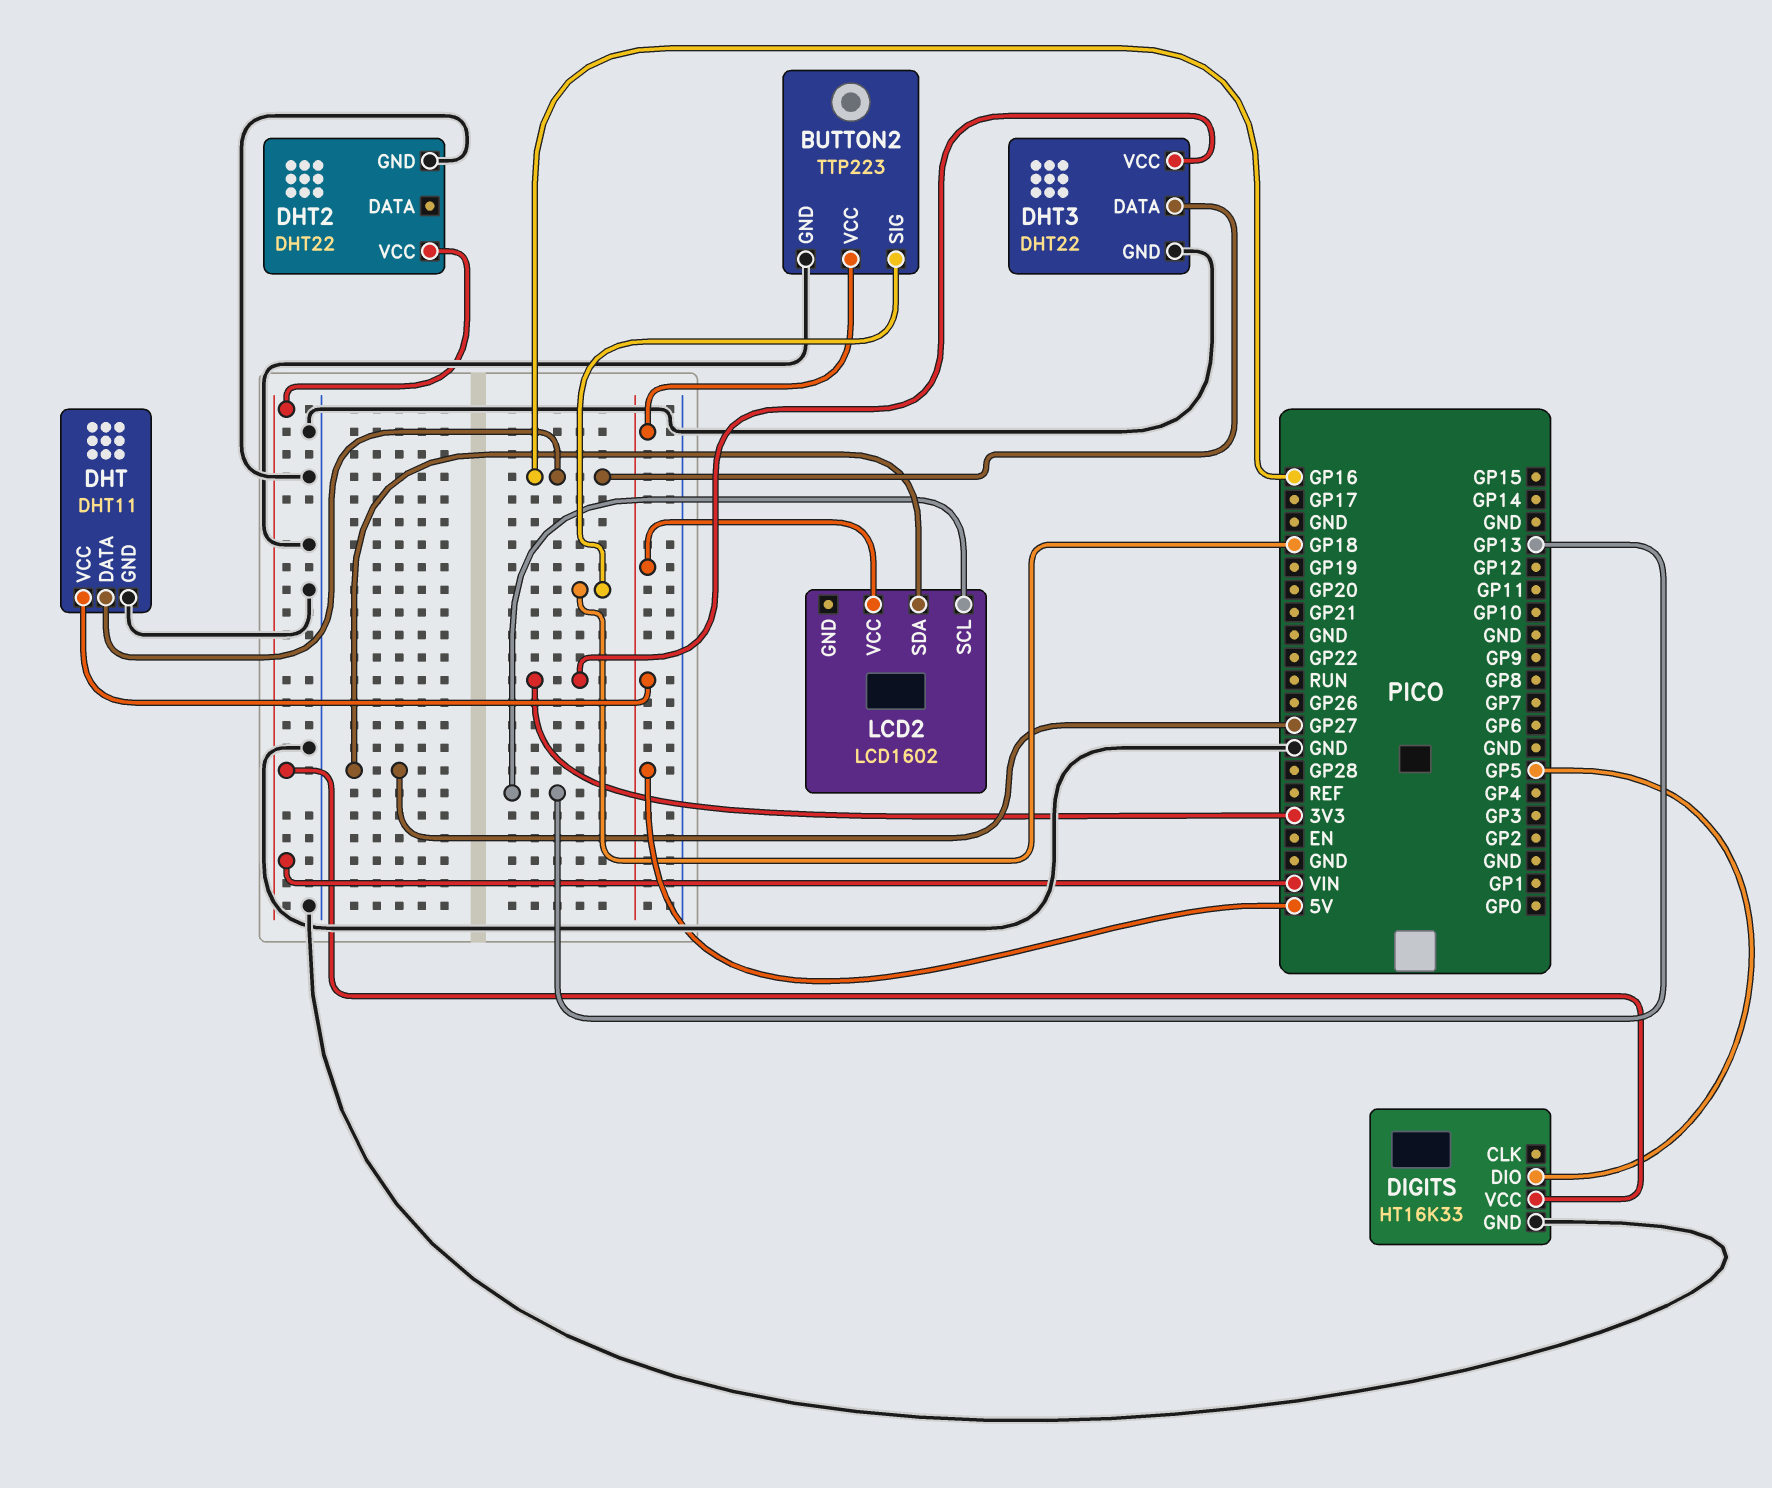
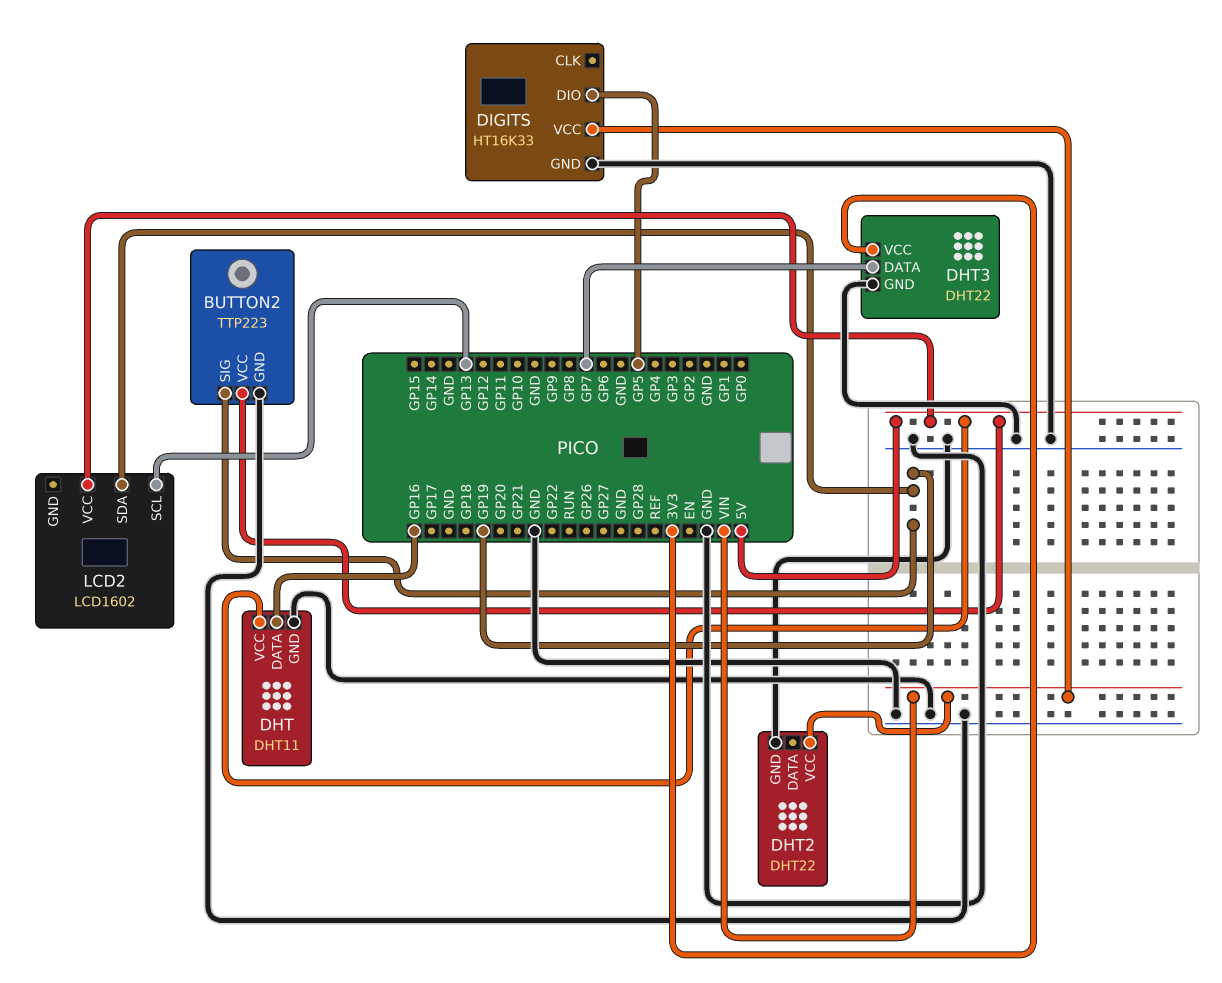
BUTTON2 pin SIG: GP18 -> GP19
DHT3 pin DATA: GP16 -> GP7
LCD2 pin SDA: GP27 -> GP19

